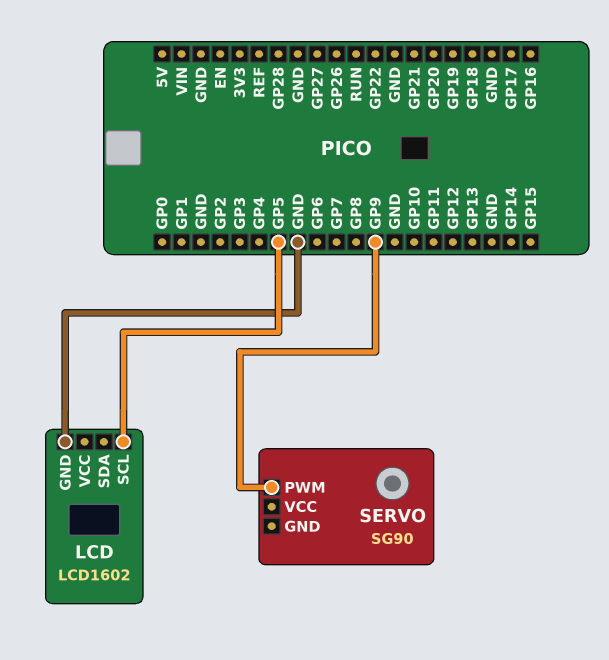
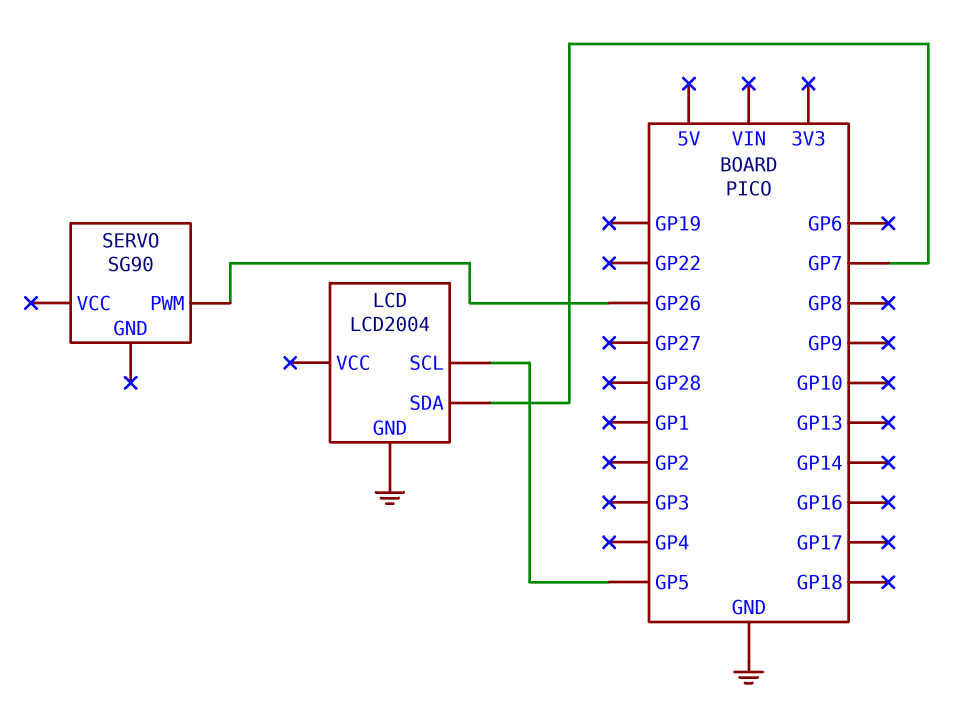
LCD: LCD1602 -> LCD2004
LCD pin SDA: none -> GP7
SERVO pin PWM: GP9 -> GP26

